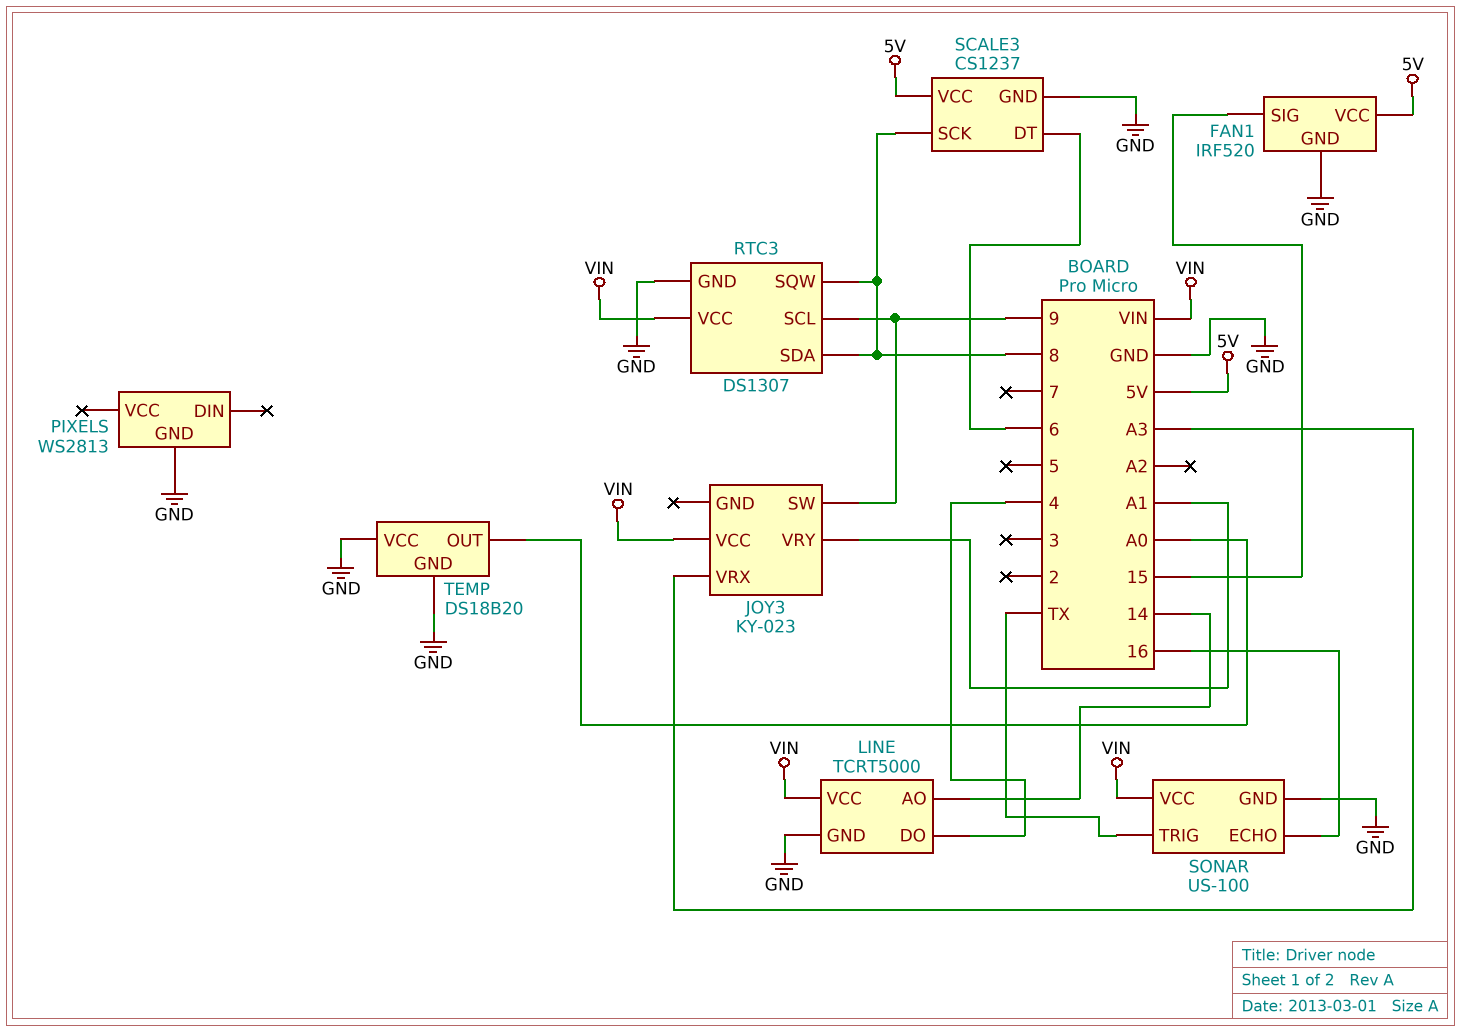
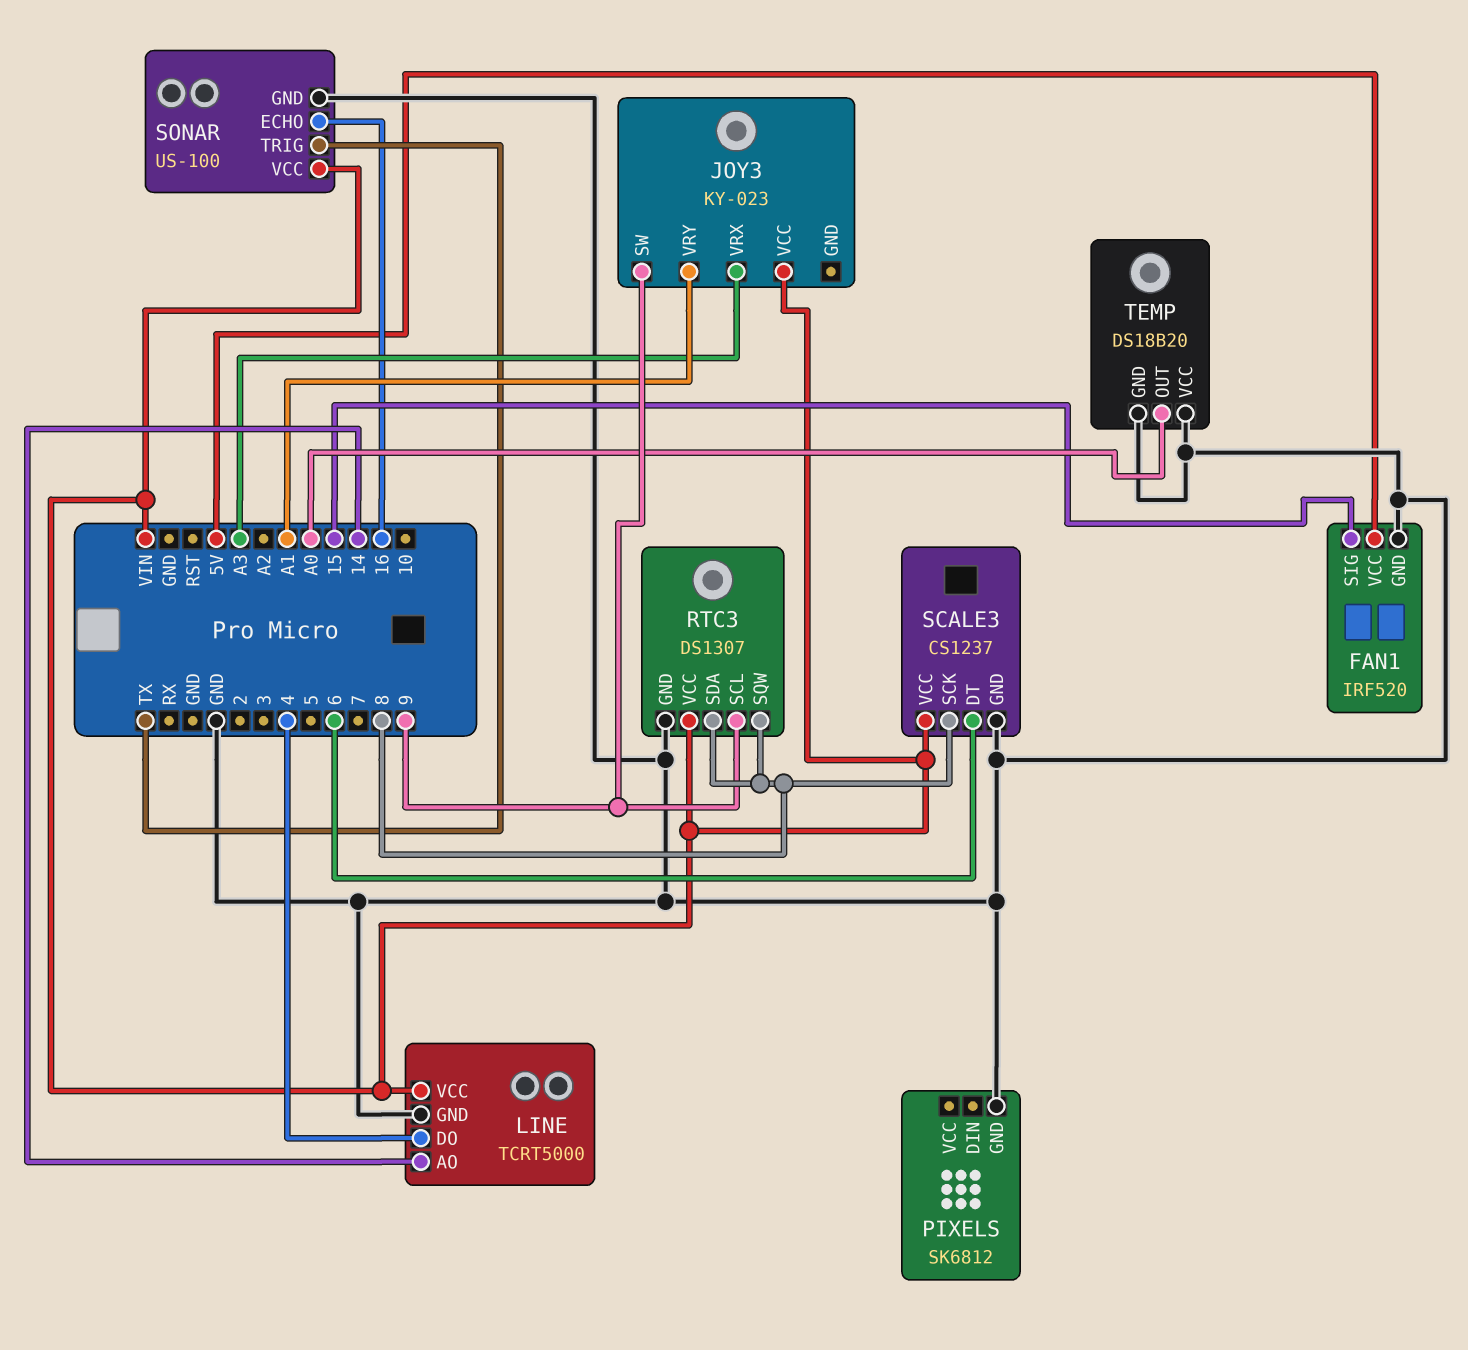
PIXELS: WS2813 -> SK6812
SCALE3 pin VCC: 5V -> VIN

